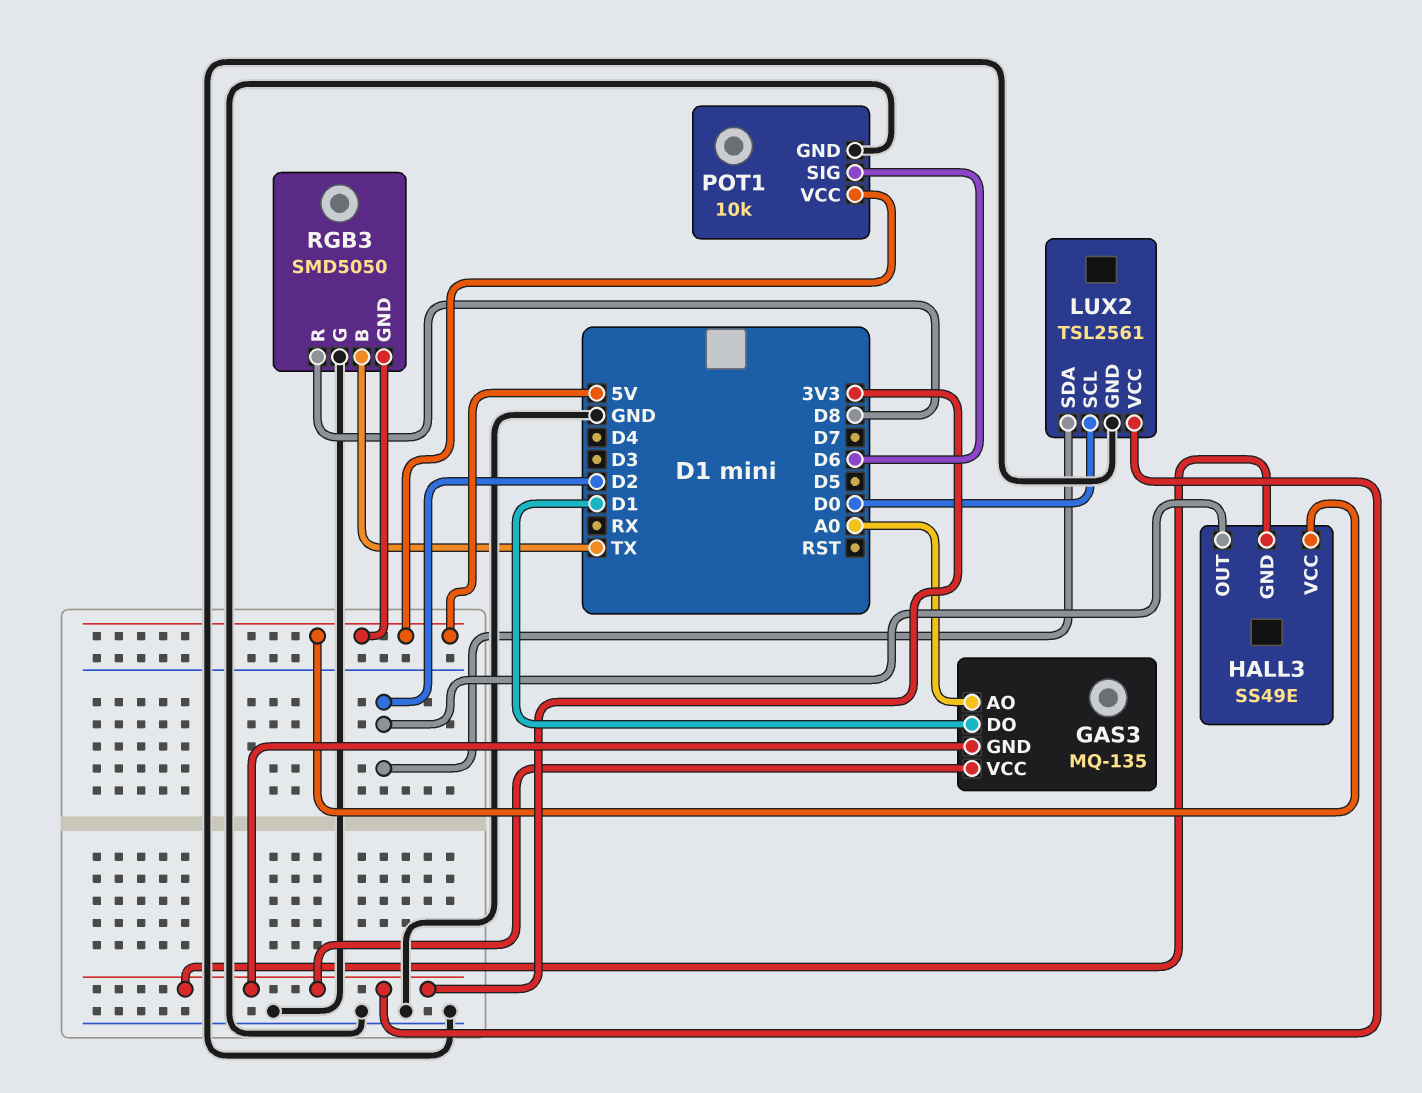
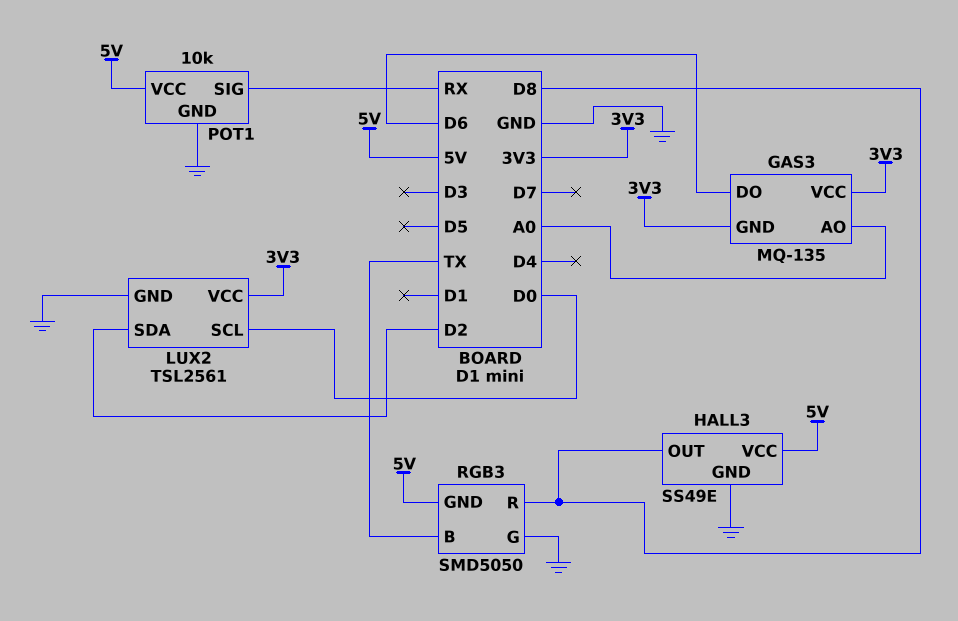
GAS3 pin DO: D1 -> D6
HALL3 pin GND: 3V3 -> GND
HALL3 pin OUT: D2 -> D8
POT1 pin SIG: D6 -> RX

